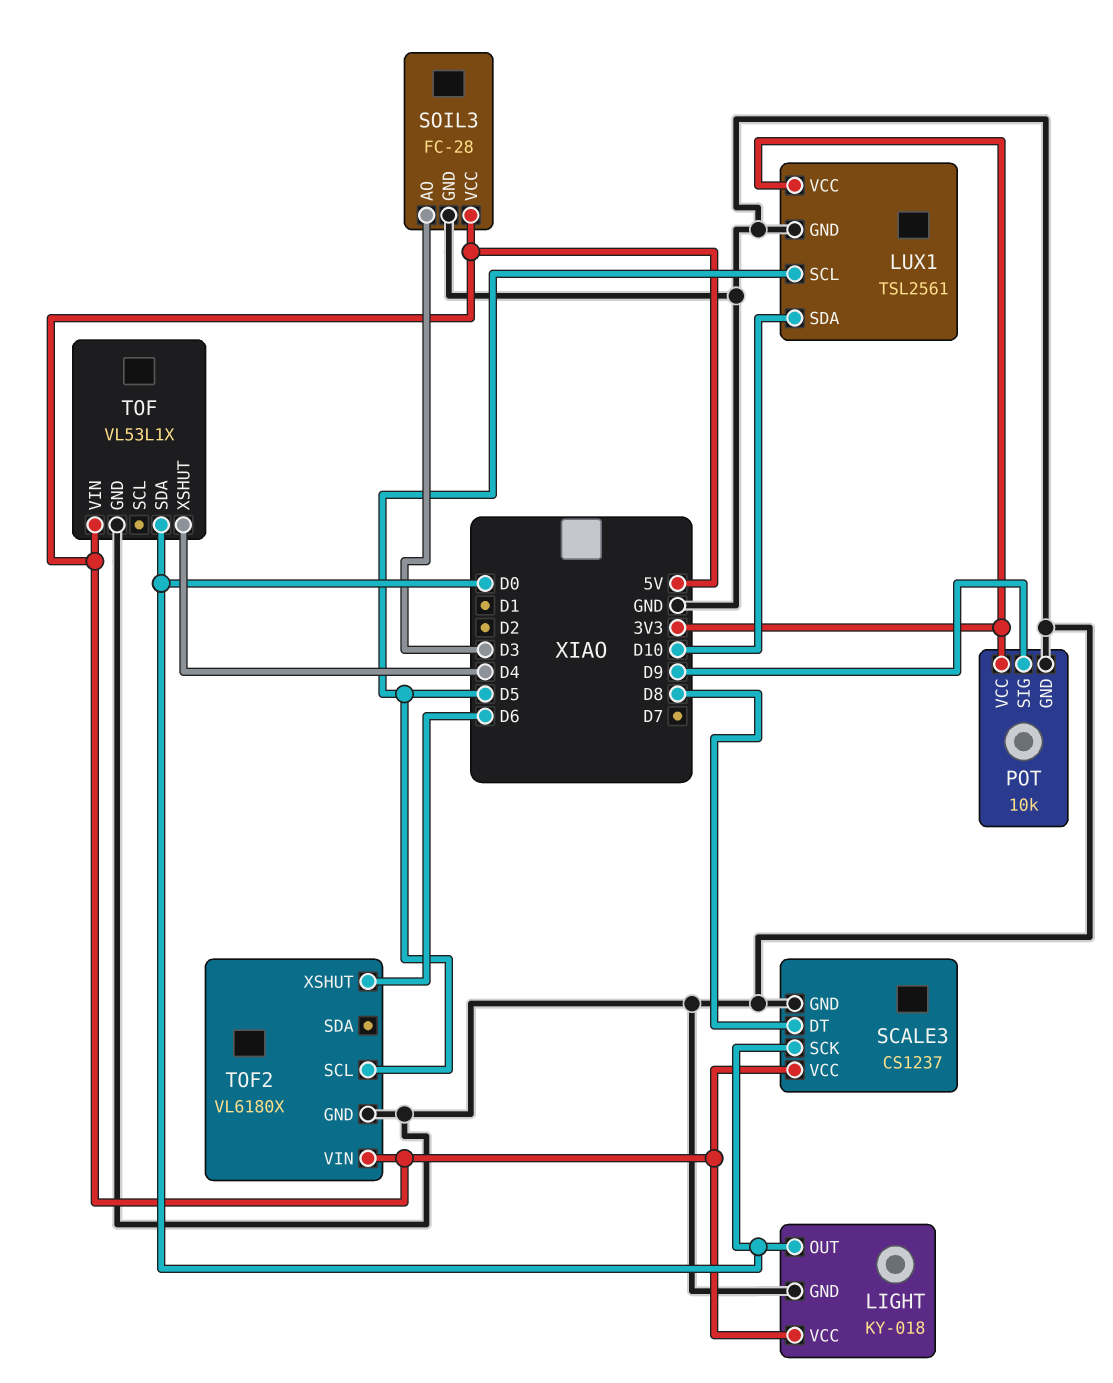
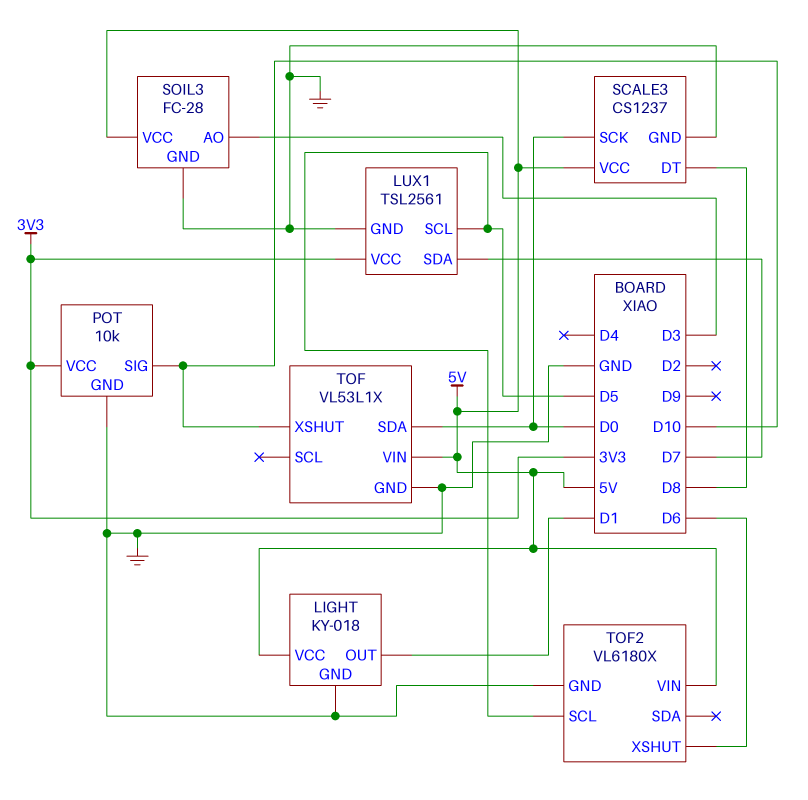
LIGHT pin OUT: D0 -> D1
LUX1 pin SDA: D10 -> D7
POT pin SIG: D9 -> D10
TOF pin XSHUT: D4 -> D10

